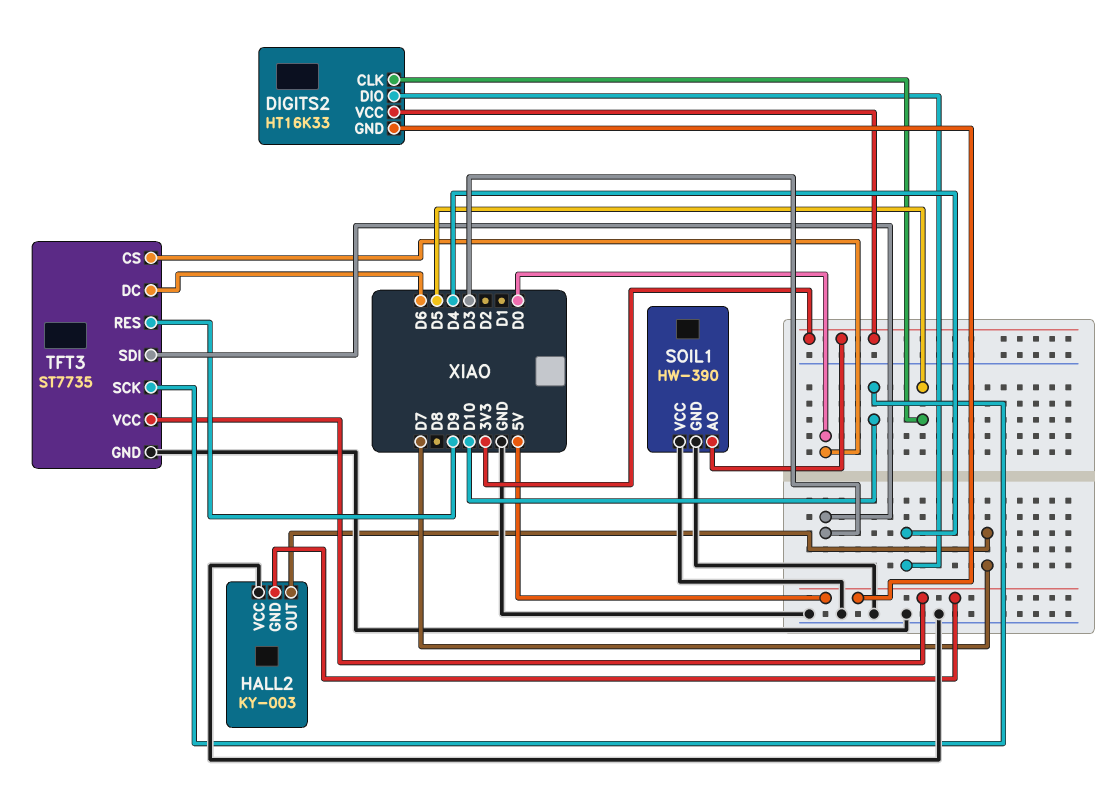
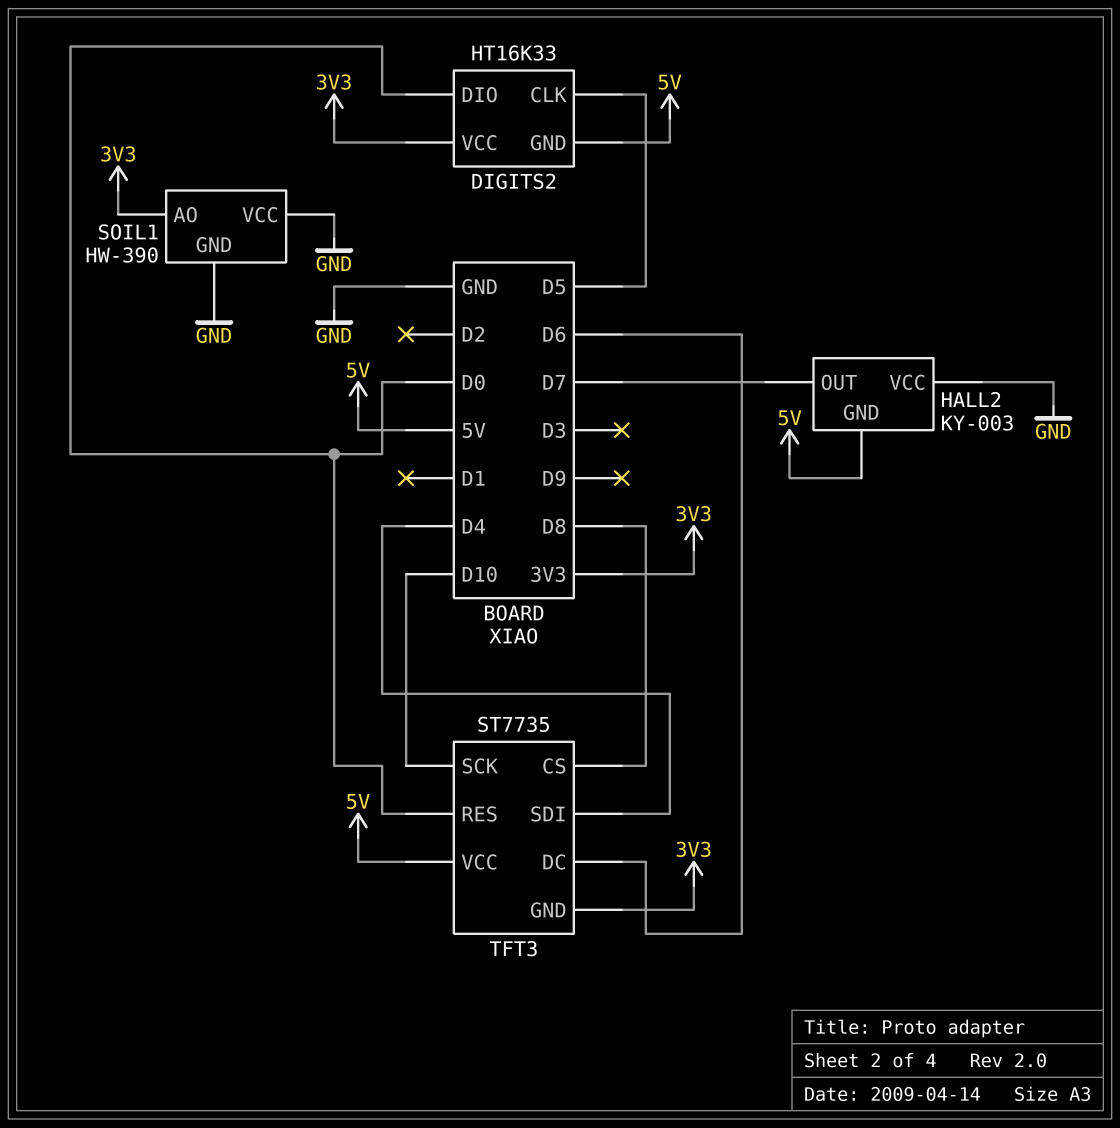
DIGITS2 pin DIO: D4 -> D0
TFT3 pin CS: D0 -> D8
TFT3 pin GND: GND -> 3V3
TFT3 pin RES: D9 -> D0
TFT3 pin SDI: D3 -> D4

